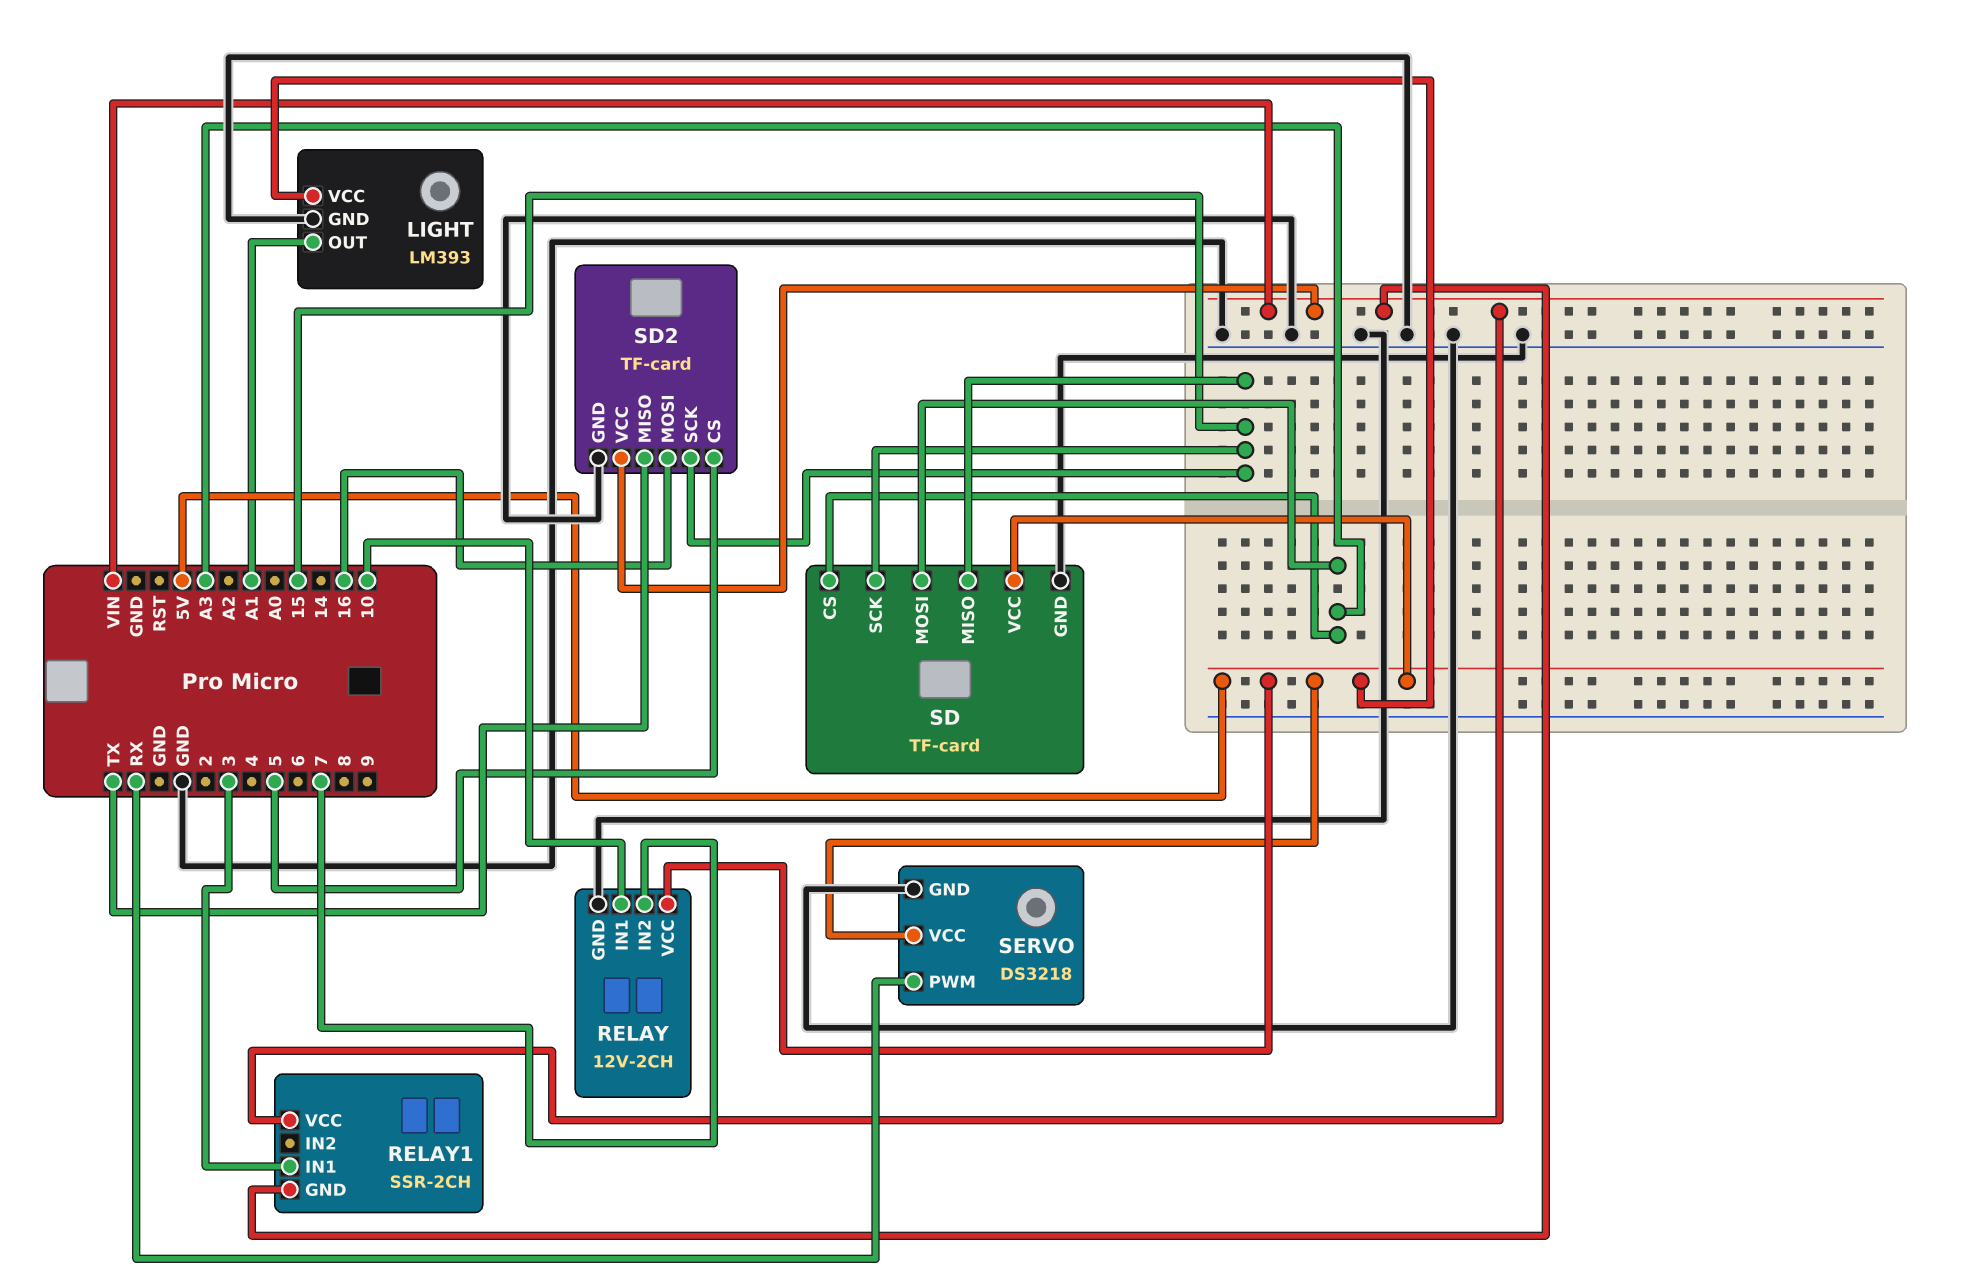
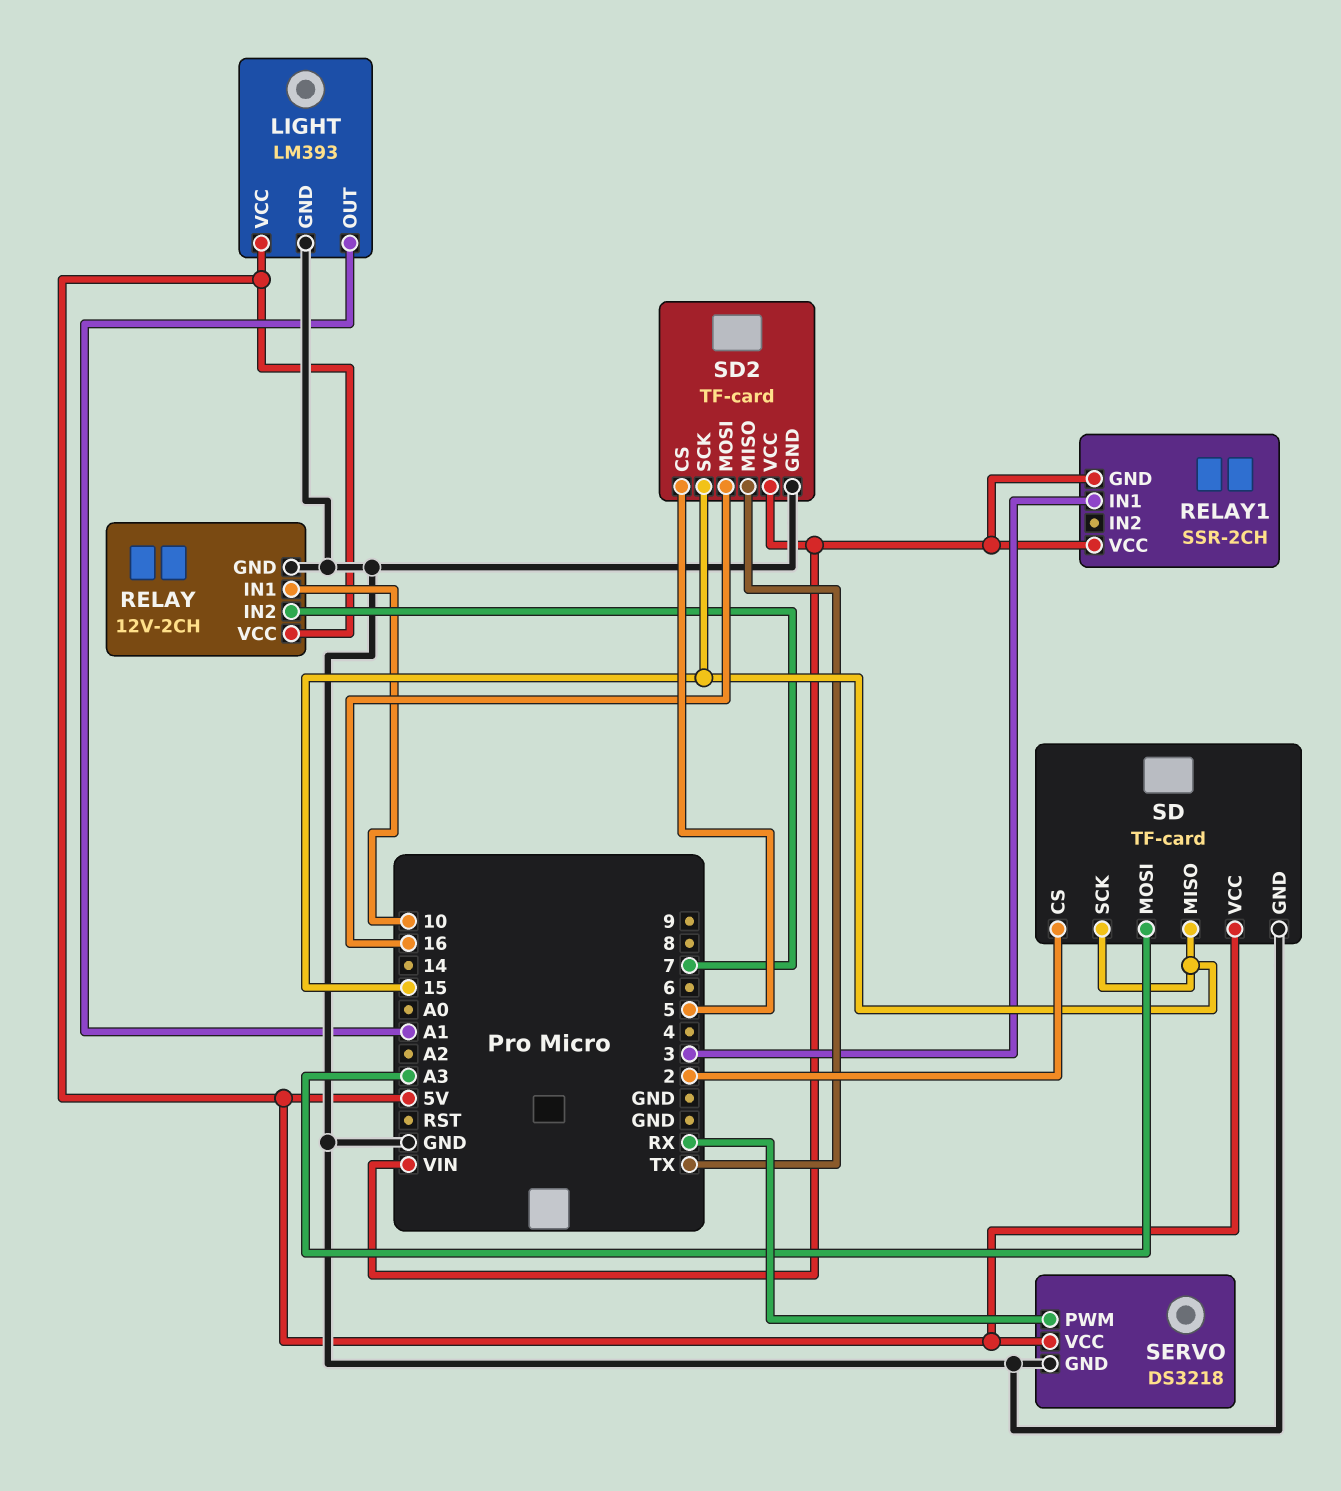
SD pin CS: A3 -> 2

